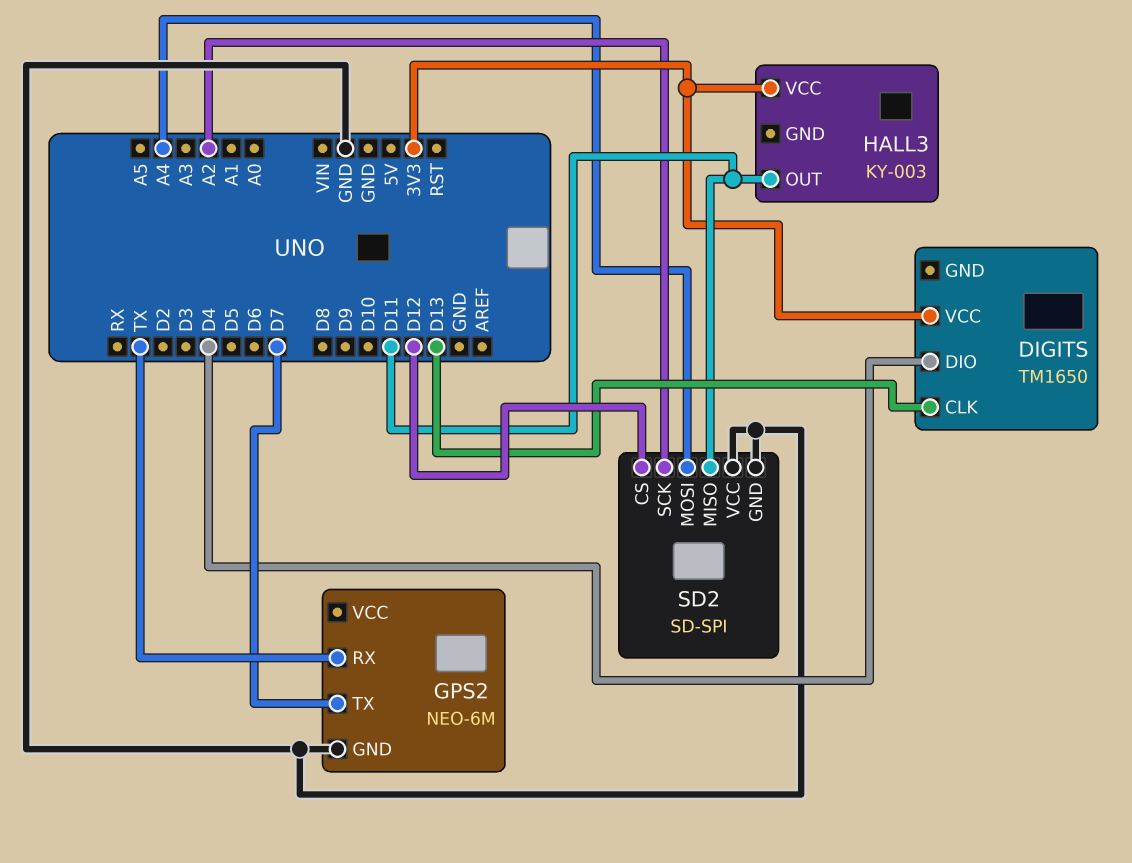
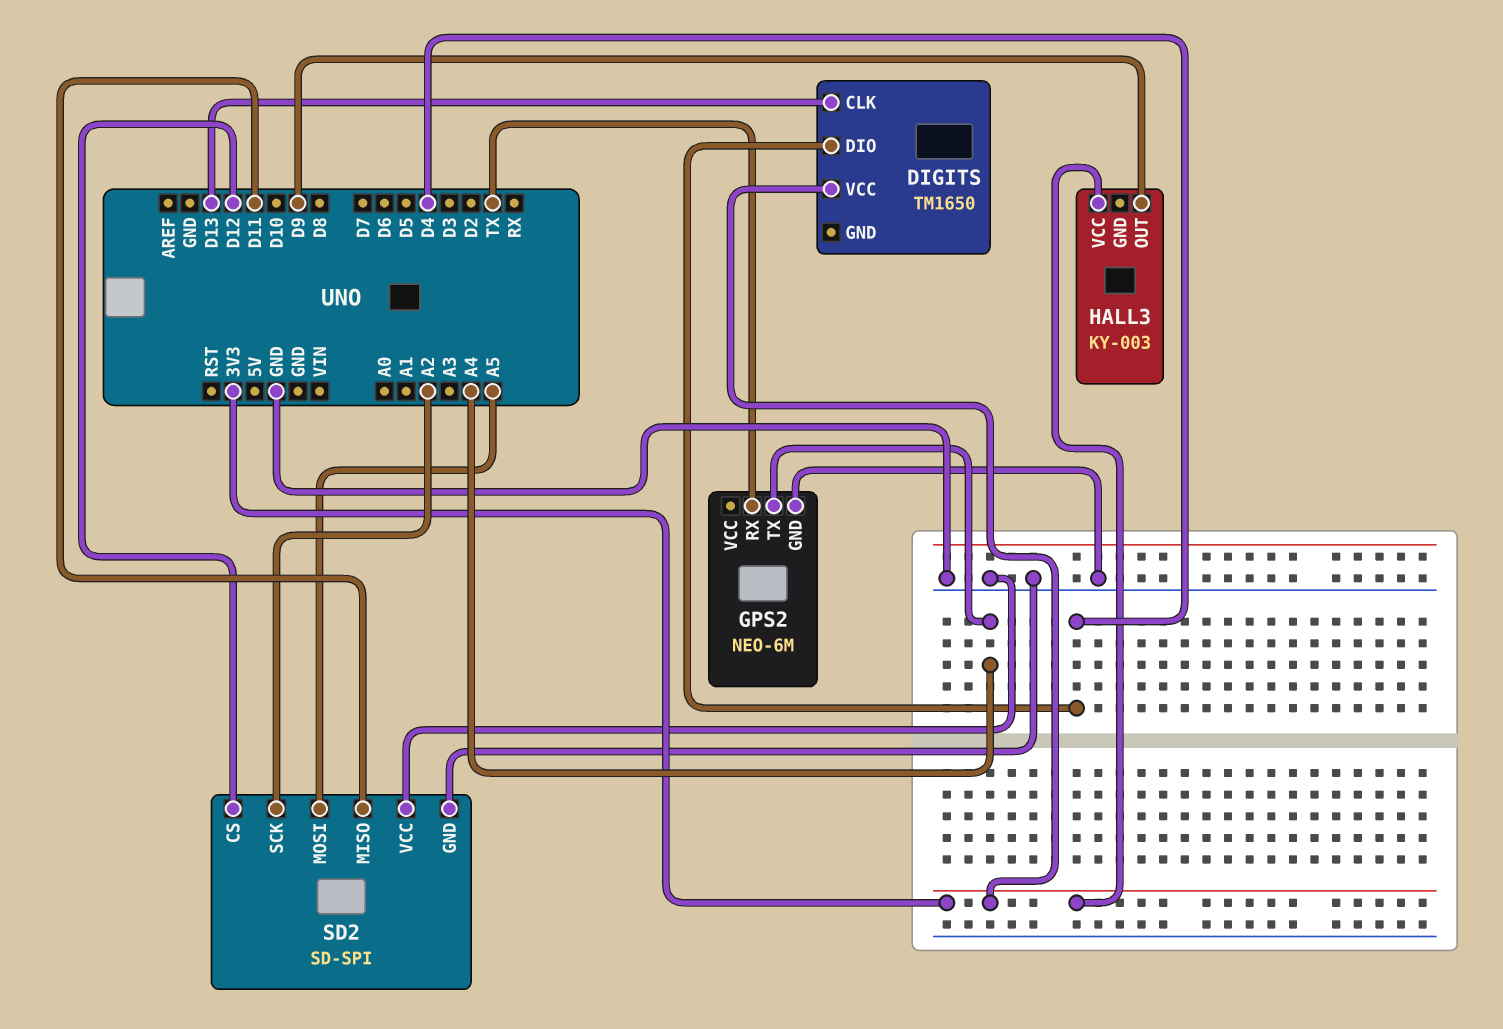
GPS2 pin TX: D7 -> A4
HALL3 pin OUT: D11 -> D9
SD2 pin MOSI: A4 -> A5

